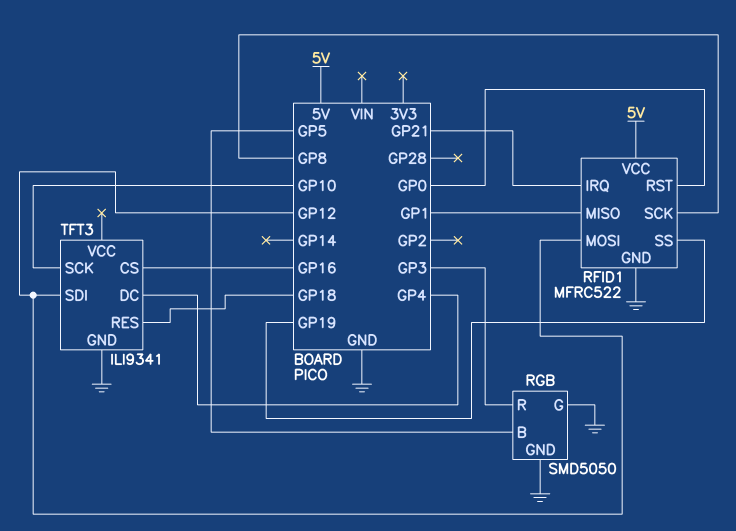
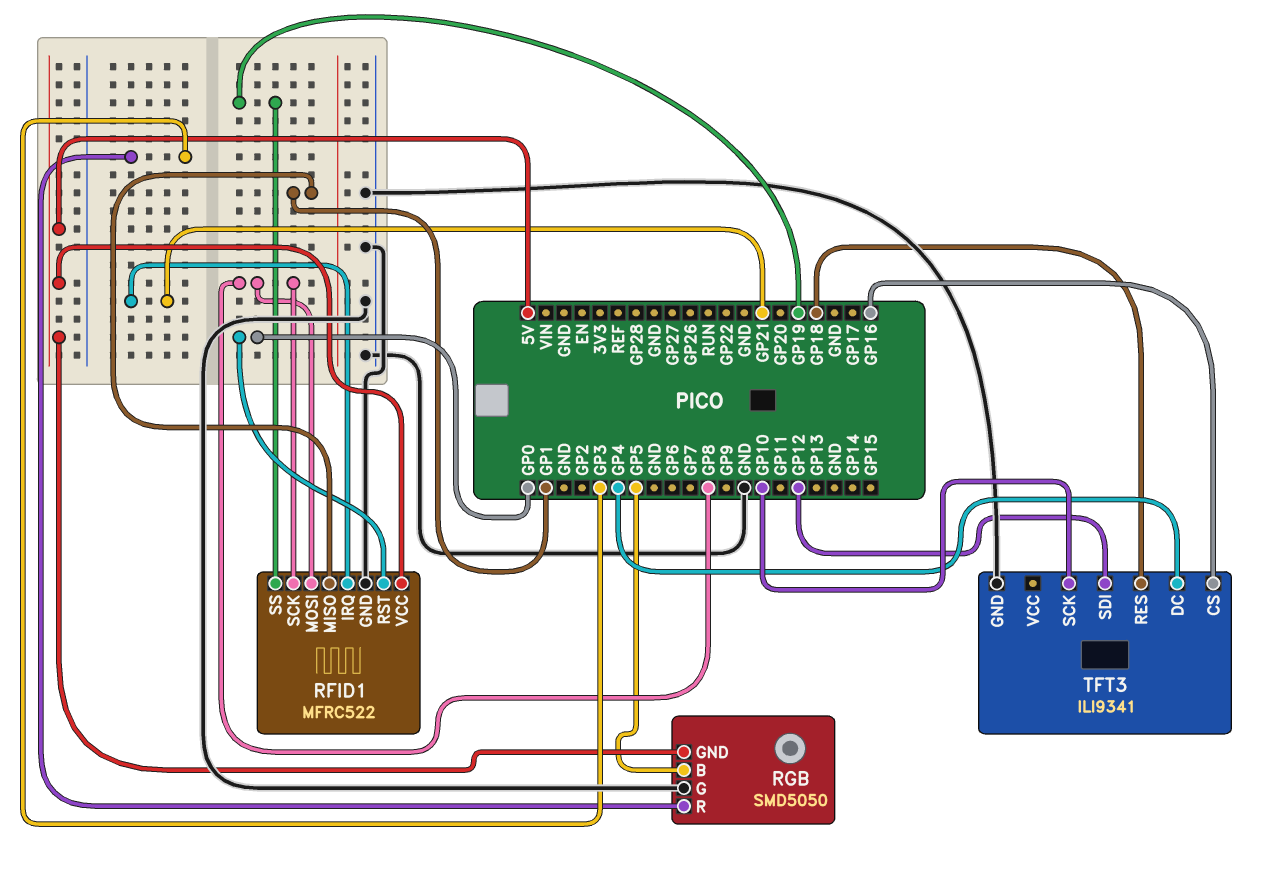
RFID1 pin MOSI: GP12 -> GP8
RGB pin GND: GND -> 5V

